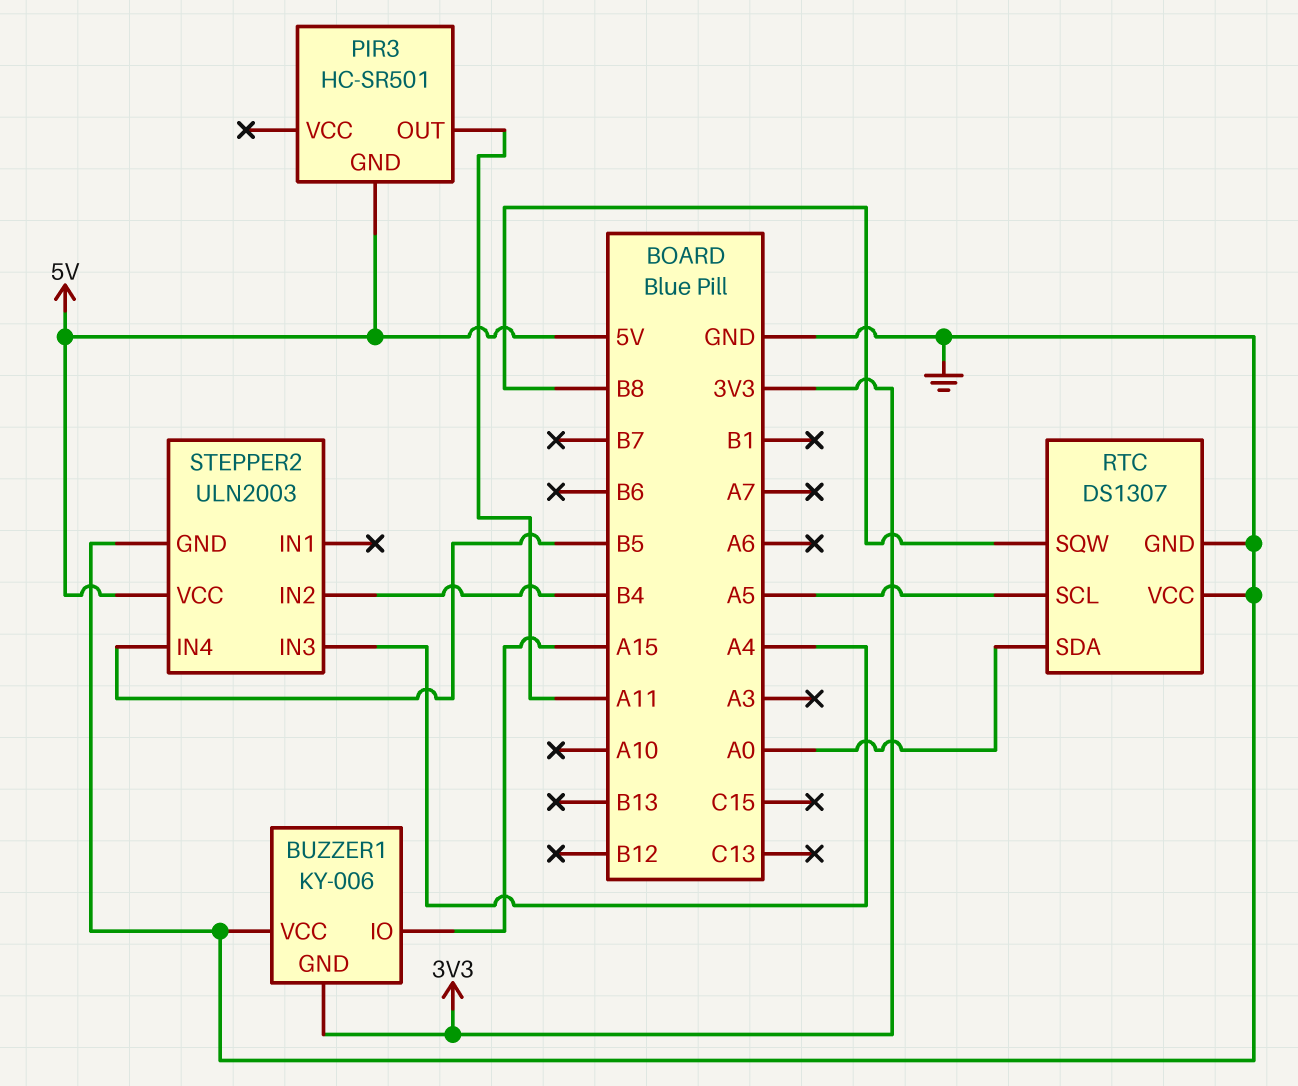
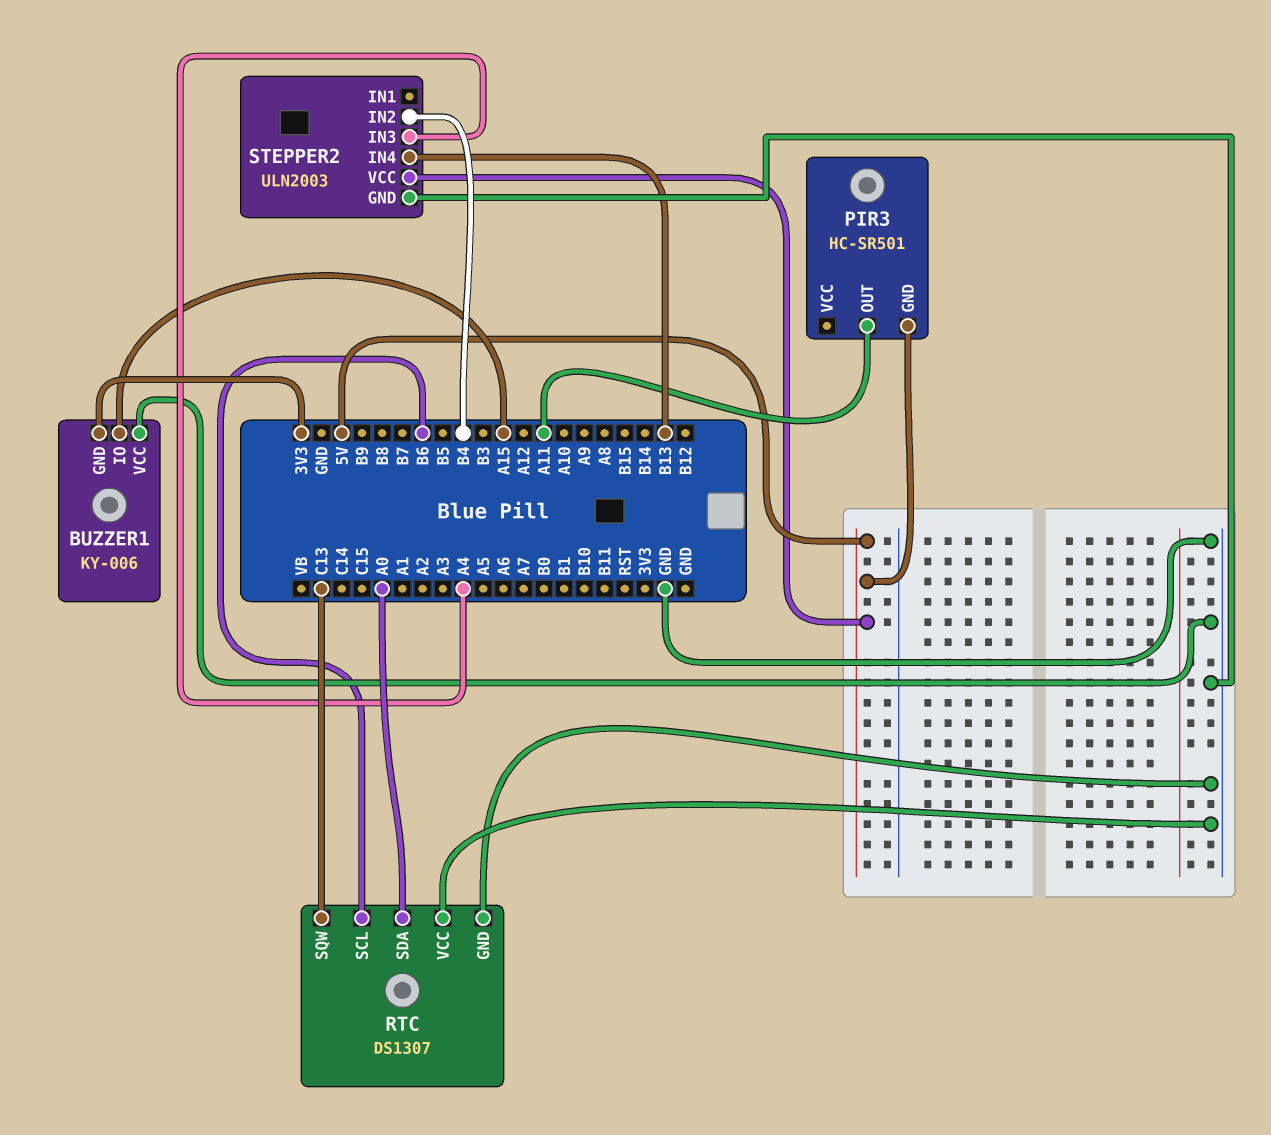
RTC pin SCL: A5 -> B6
RTC pin SQW: B8 -> C13
STEPPER2 pin IN4: B5 -> B13

